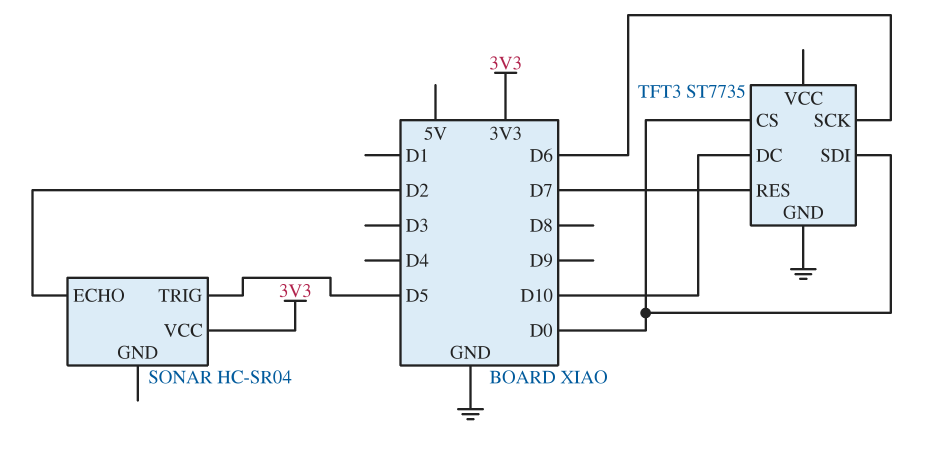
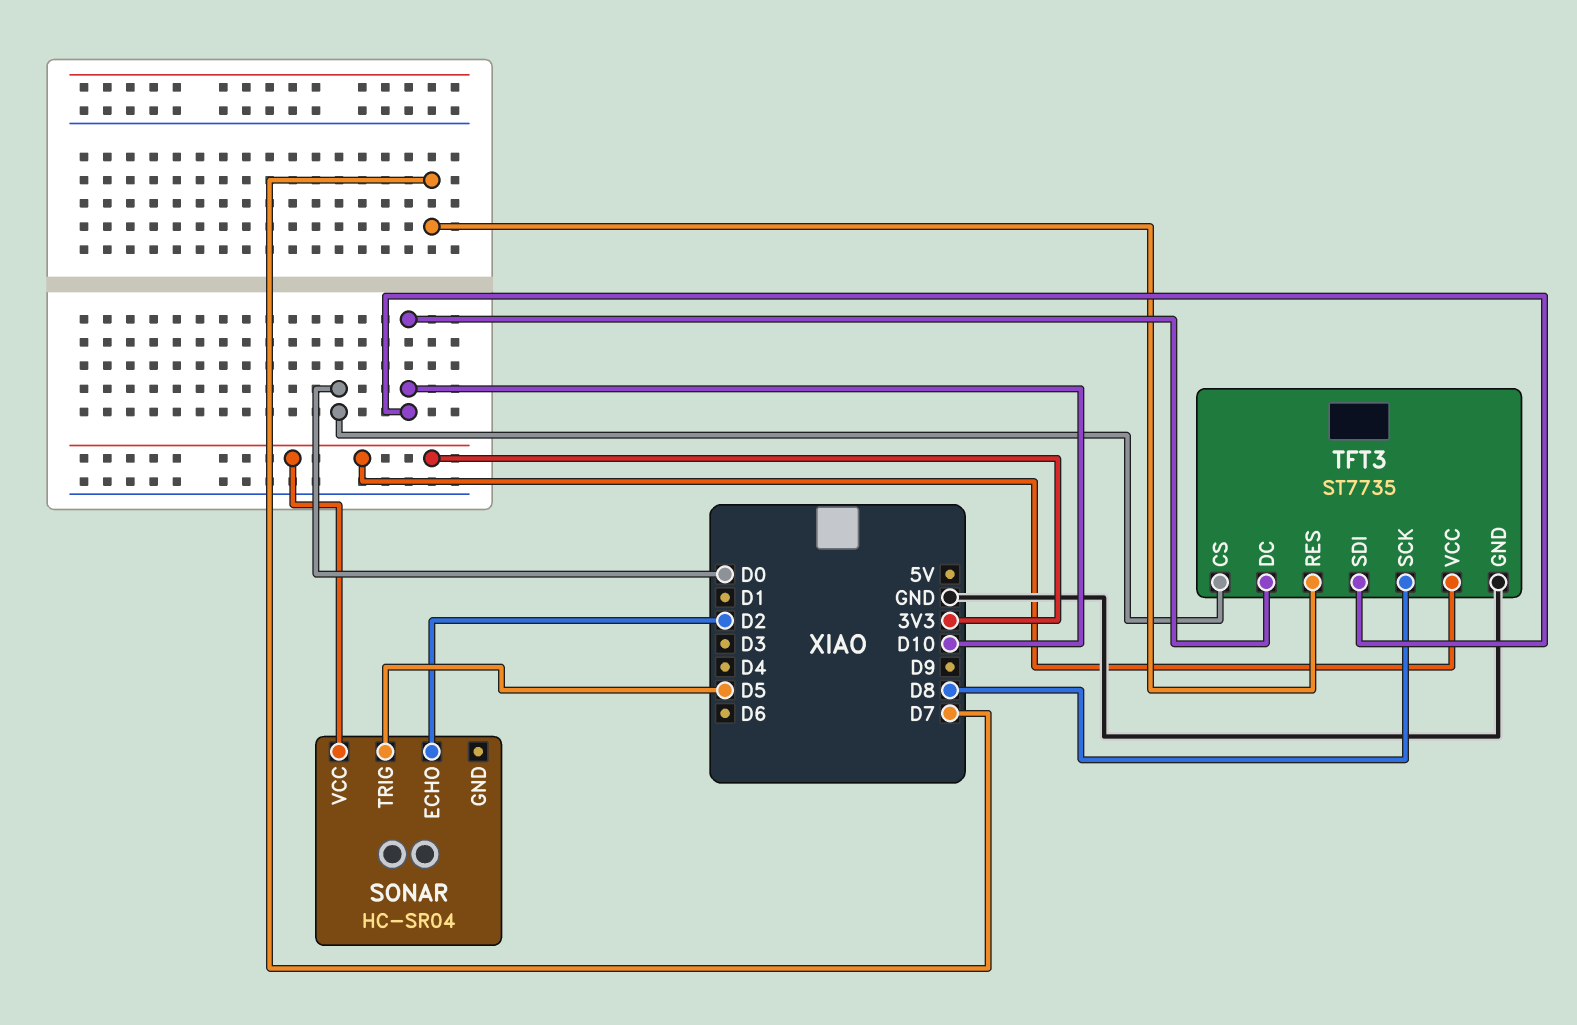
TFT3 pin SCK: D6 -> D8
TFT3 pin SDI: D0 -> D10
TFT3 pin VCC: none -> 3V3

